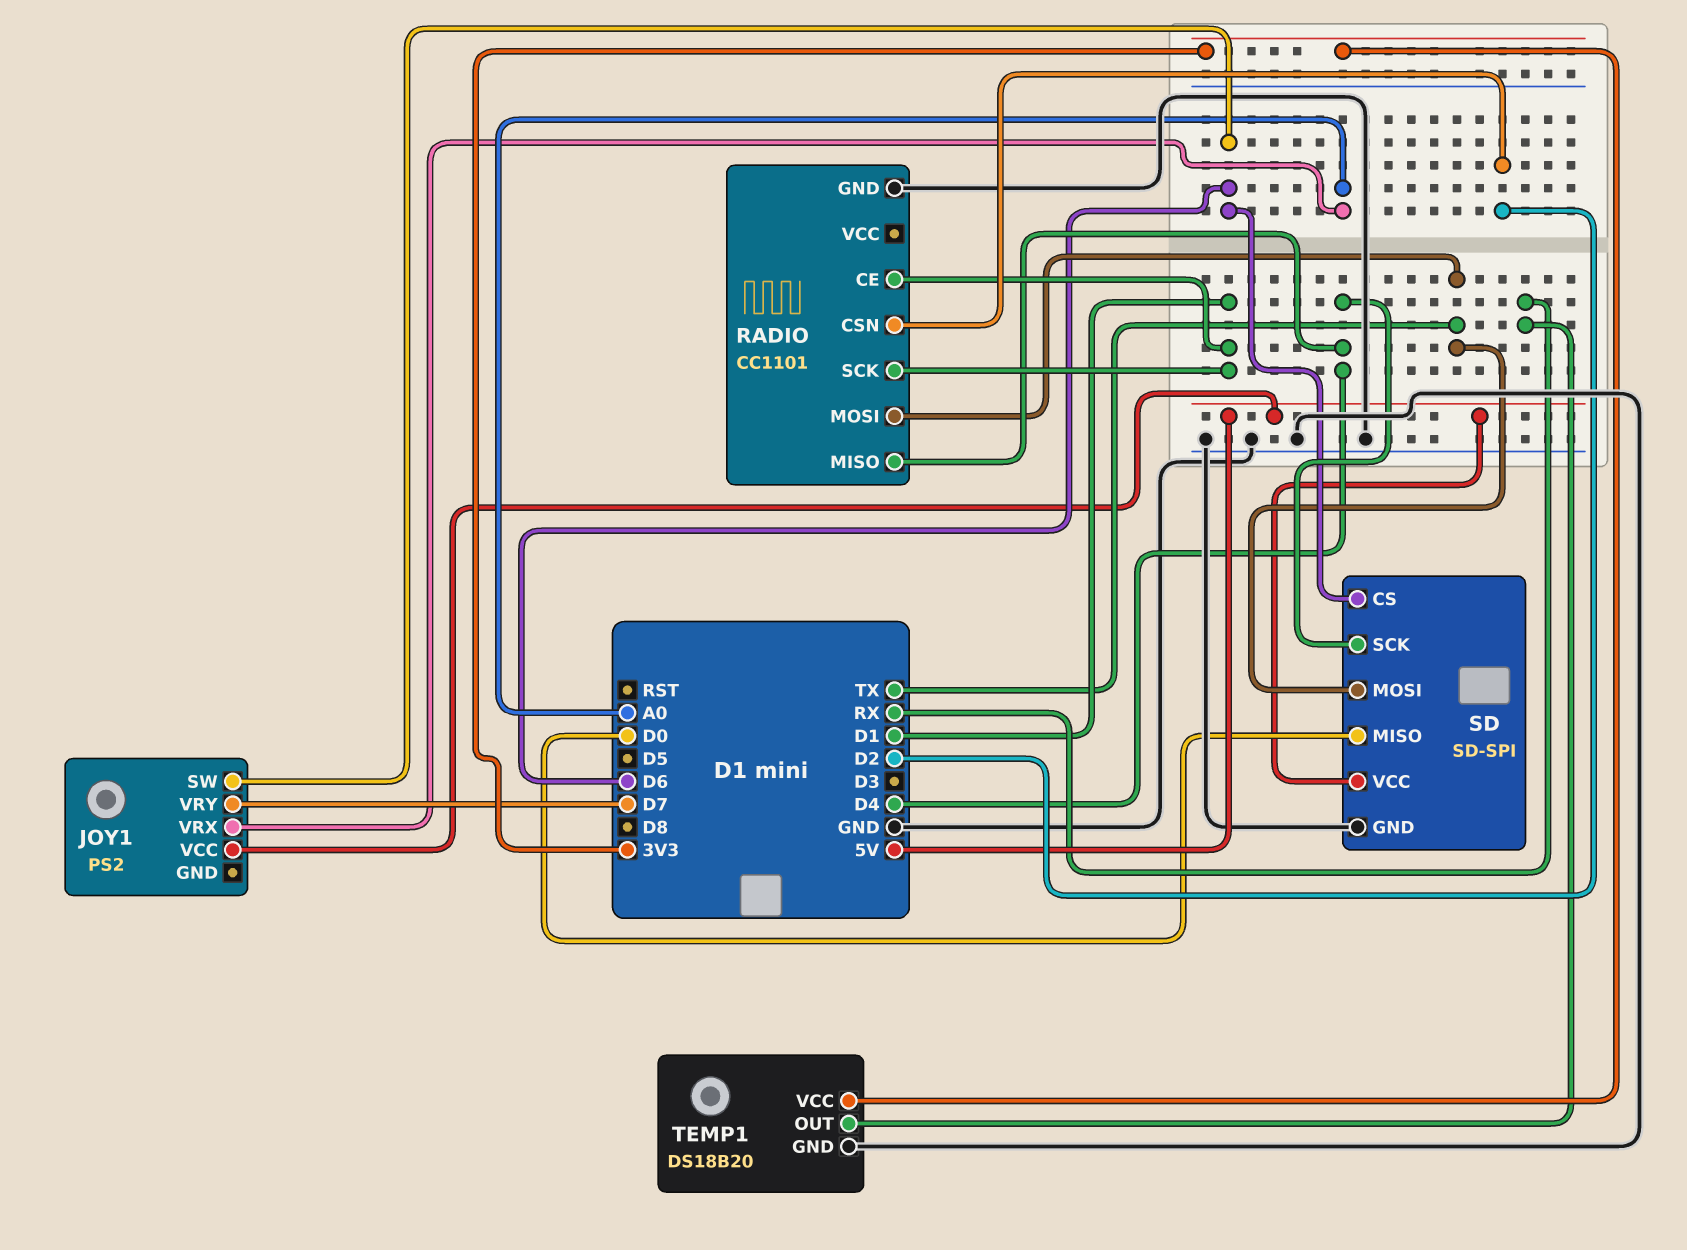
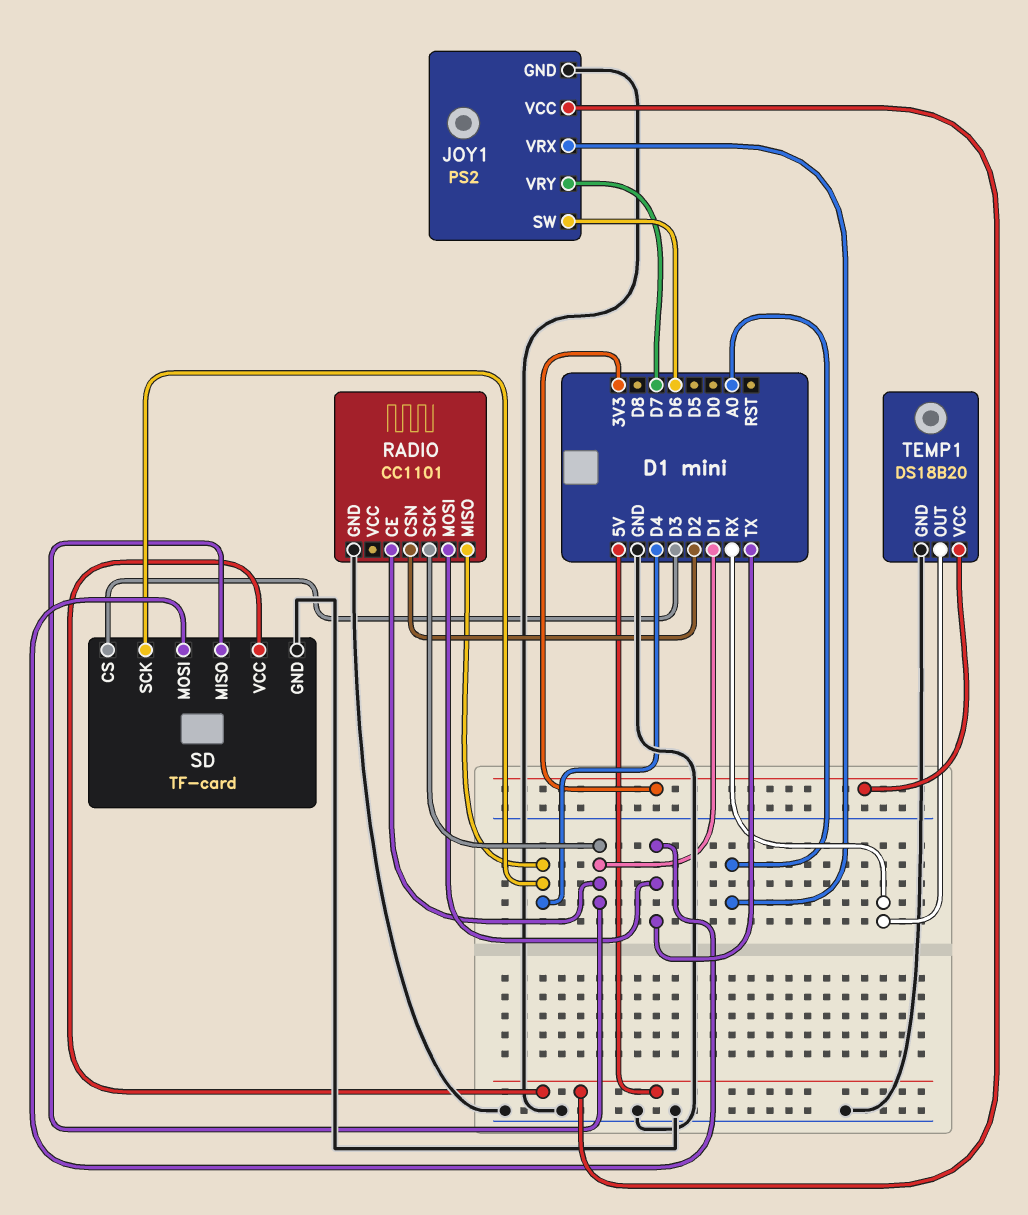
JOY1 pin GND: none -> GND
SD: SD-SPI -> TF-card
SD pin CS: D6 -> D3
SD pin MISO: D0 -> D1

